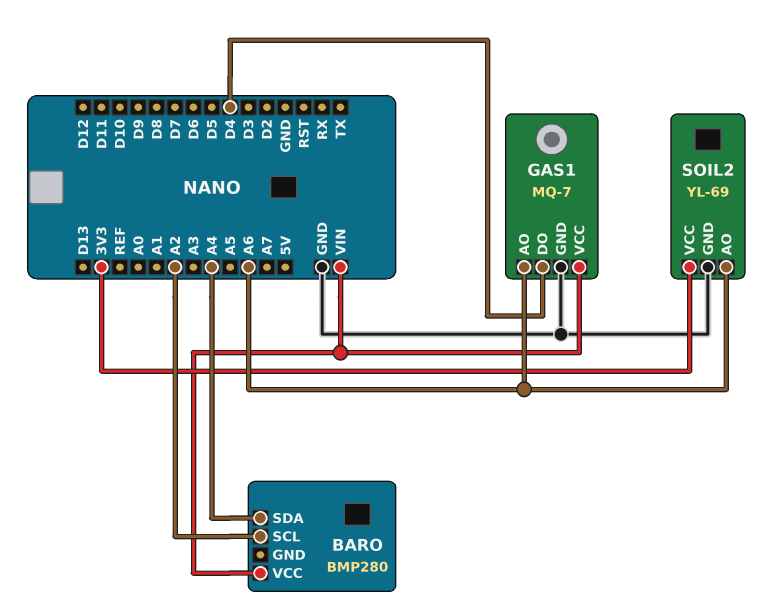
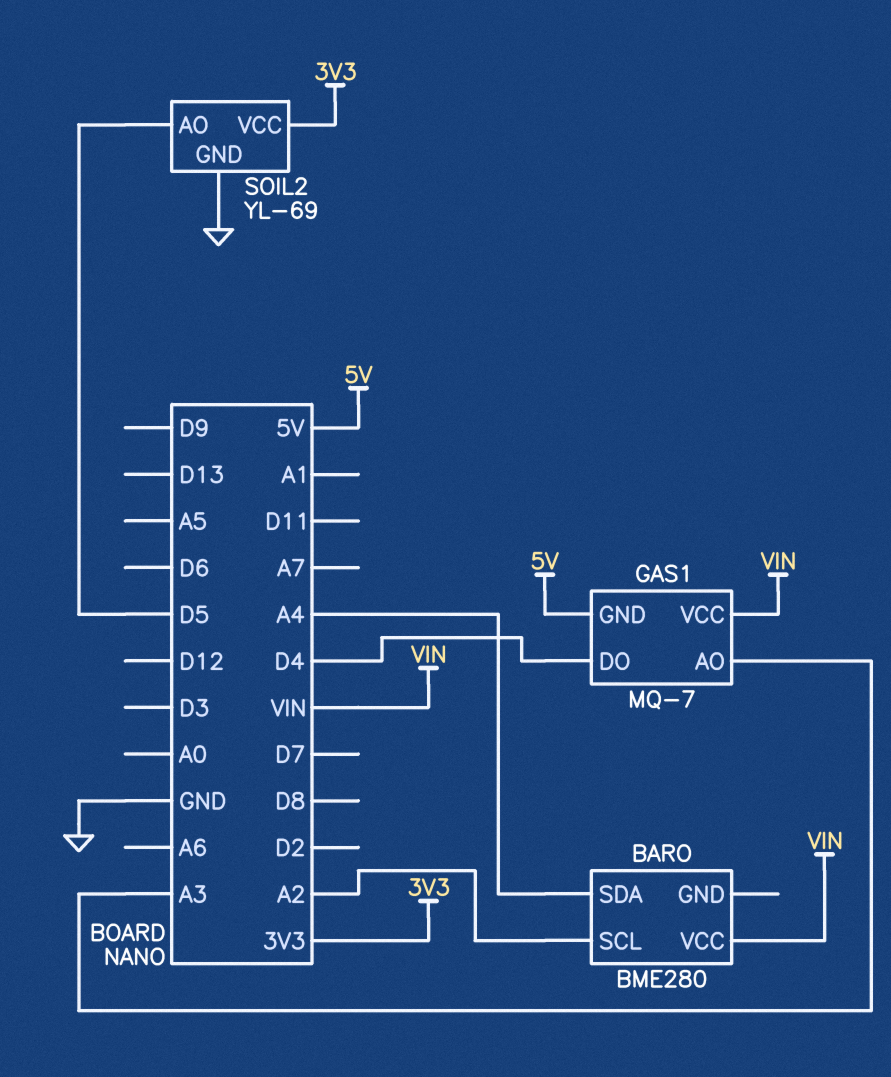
BARO: BMP280 -> BME280
GAS1 pin AO: A6 -> A3
GAS1 pin GND: GND -> 5V
SOIL2 pin AO: A6 -> D5

